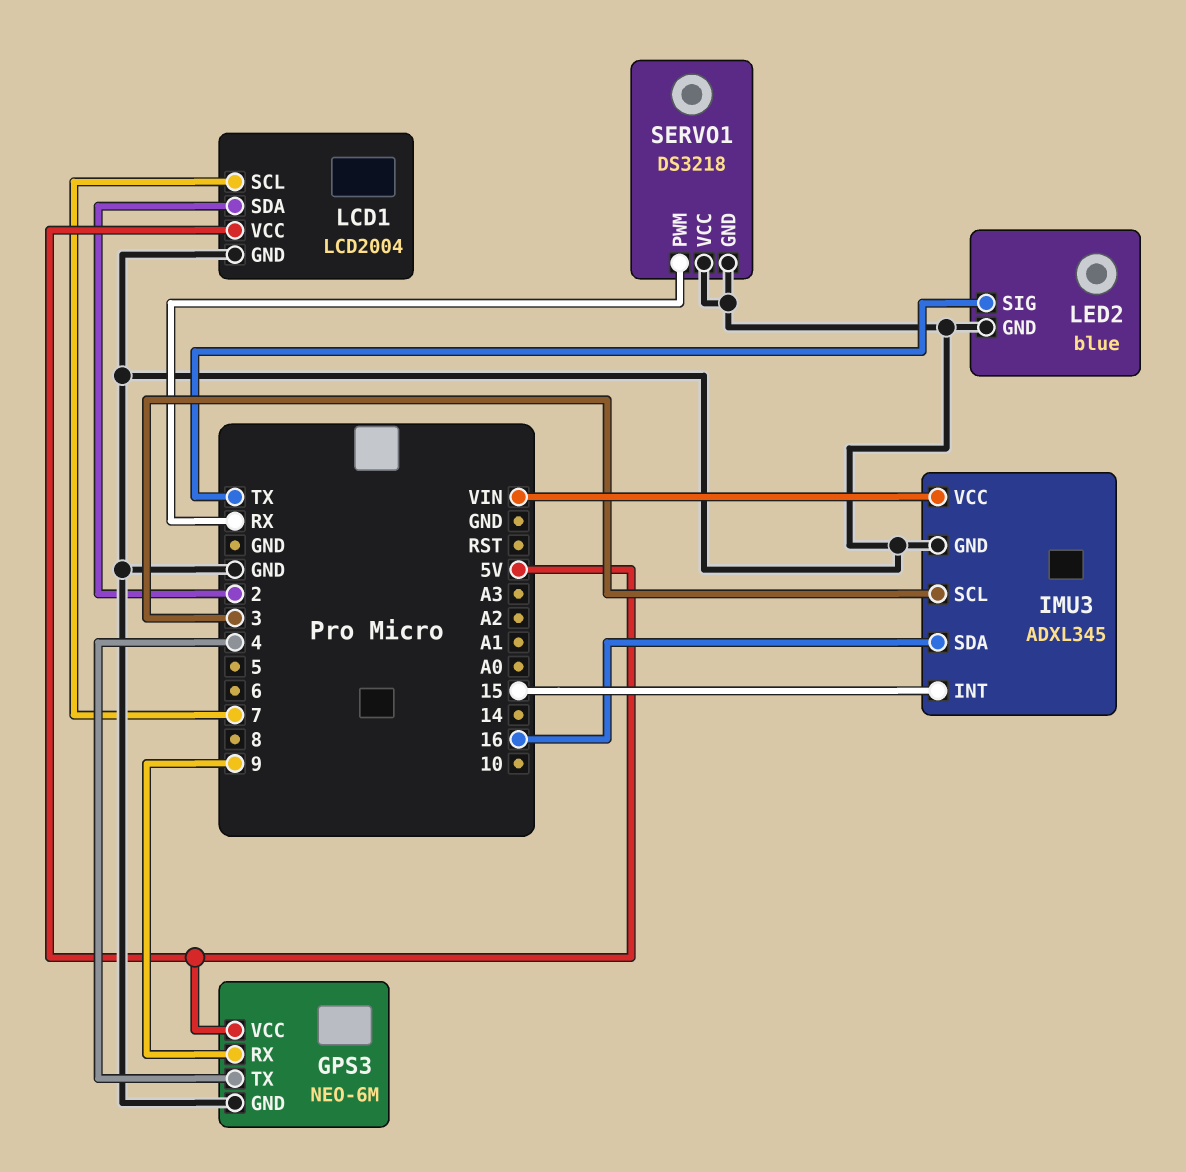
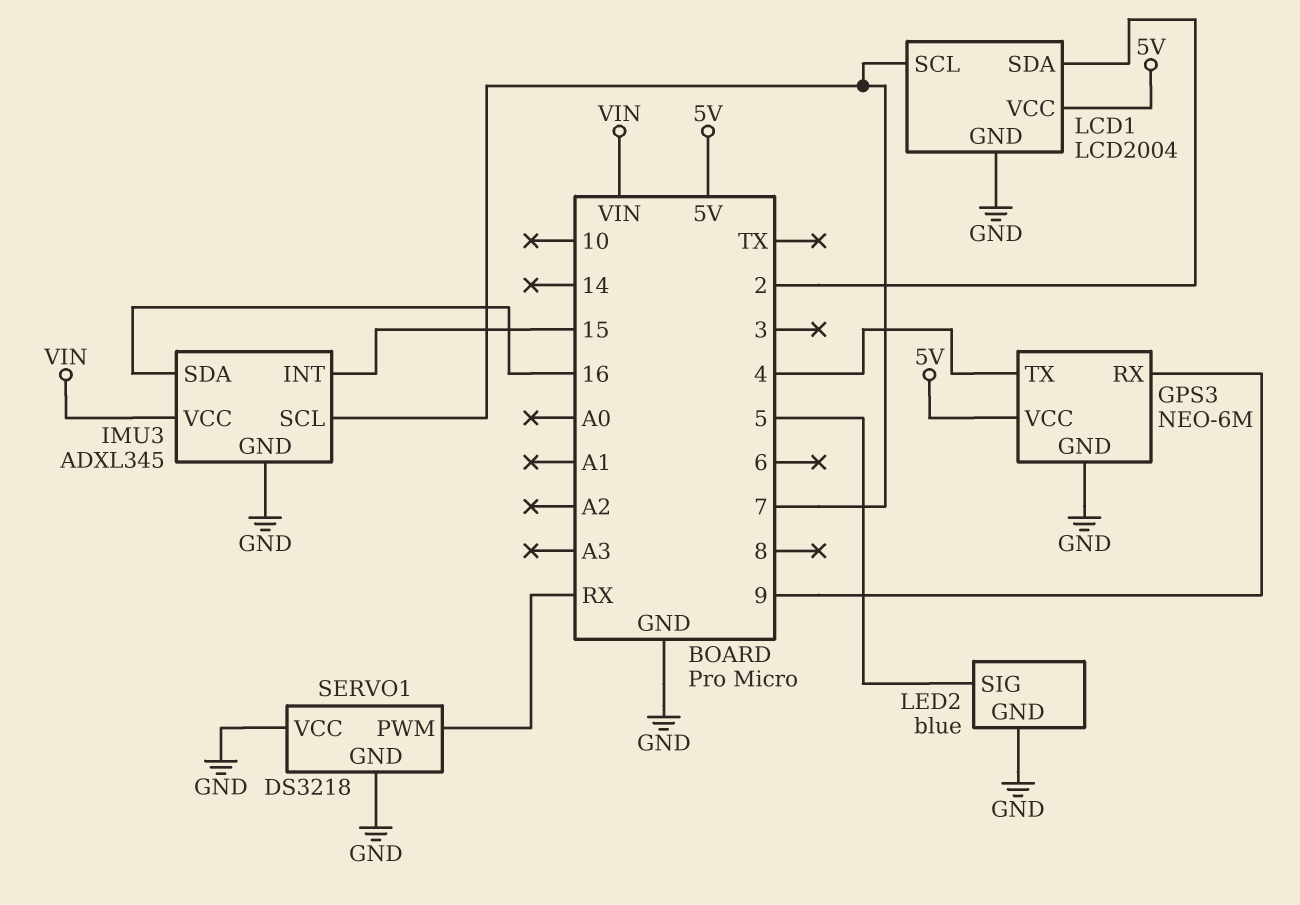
IMU3 pin SCL: 3 -> 7
LED2 pin SIG: TX -> 5

